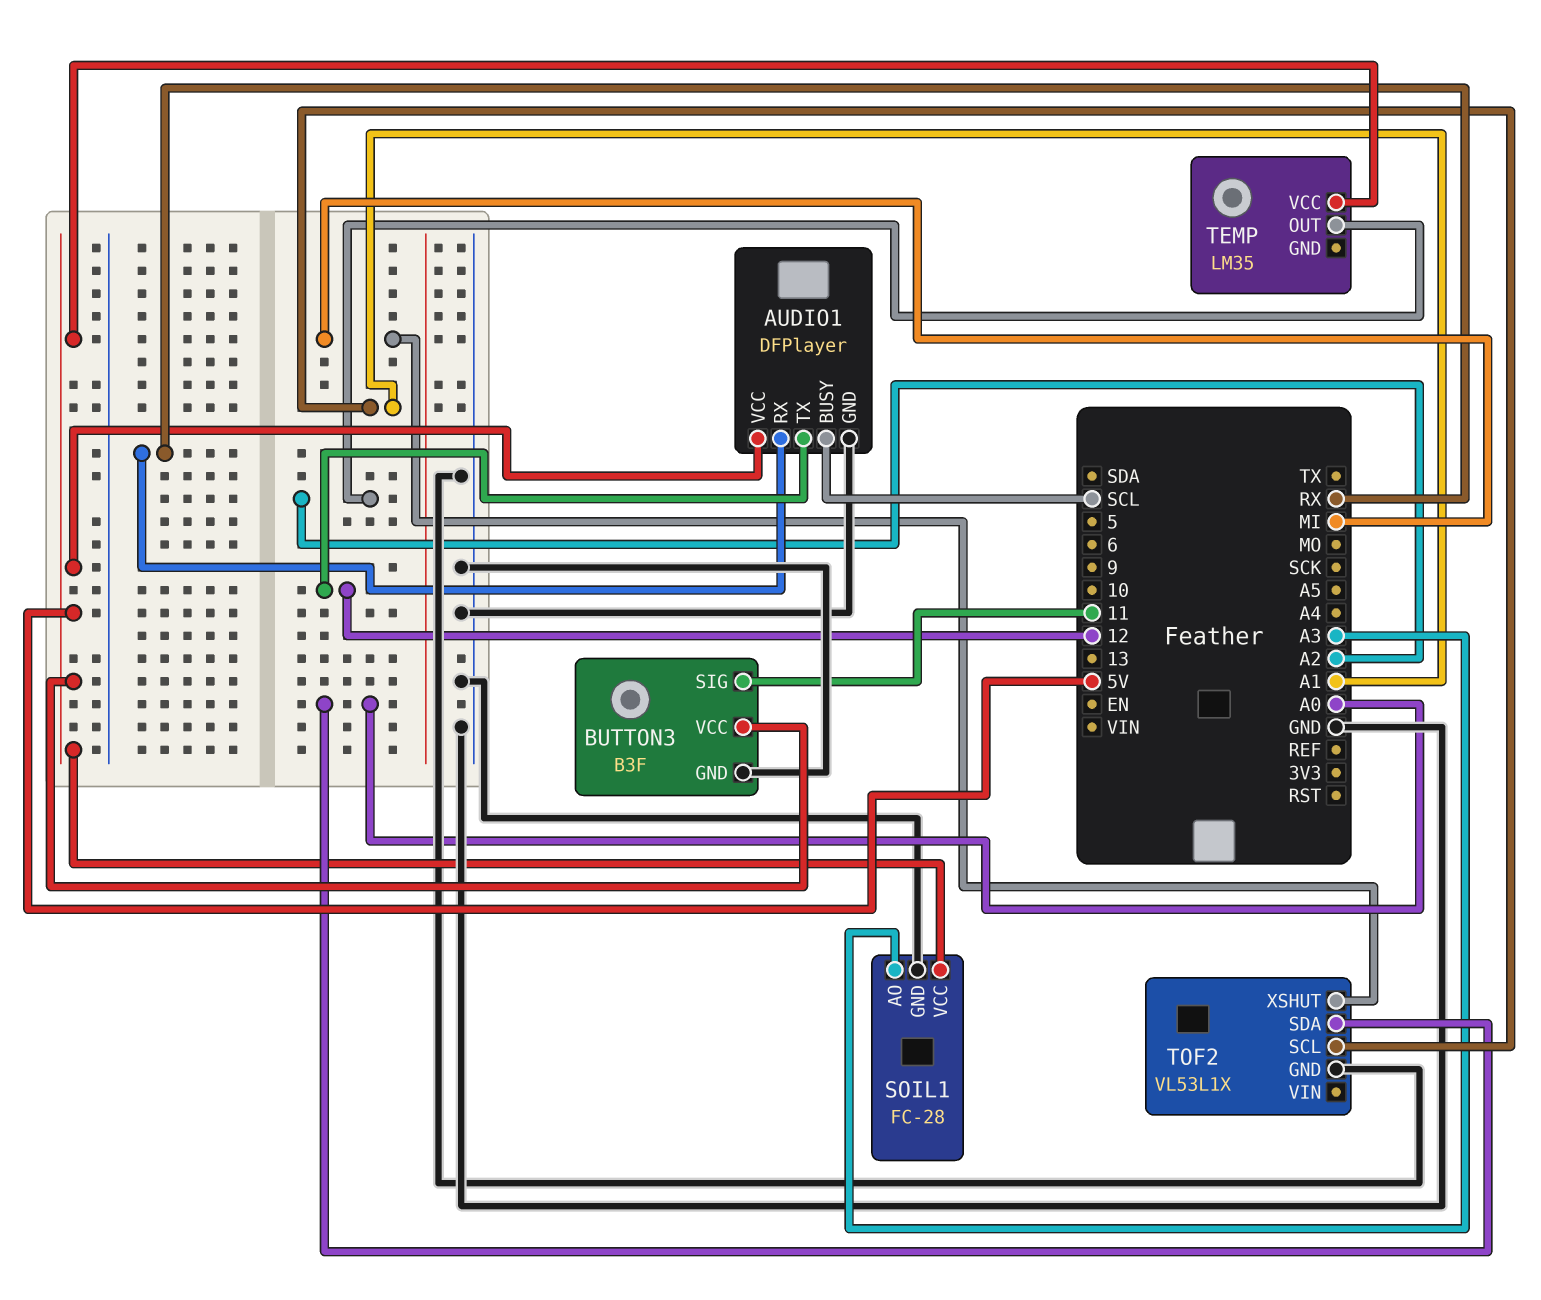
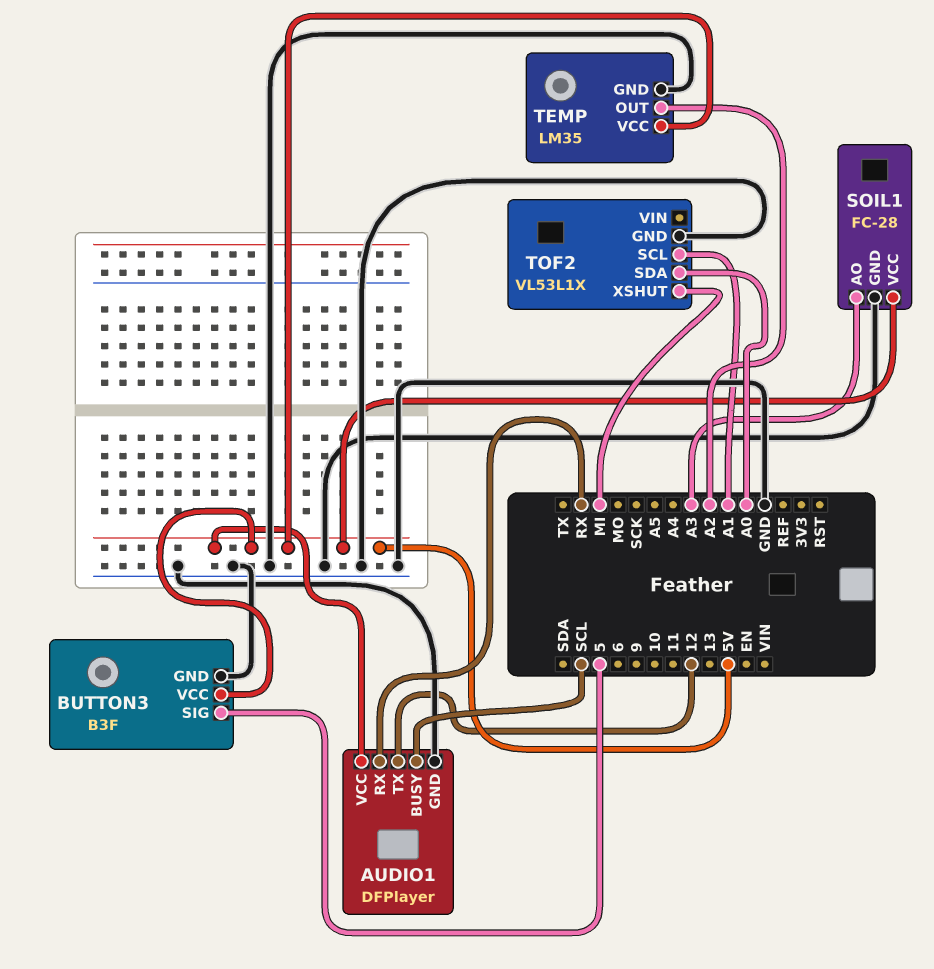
BUTTON3 pin SIG: 11 -> 5
TEMP pin GND: none -> GND

